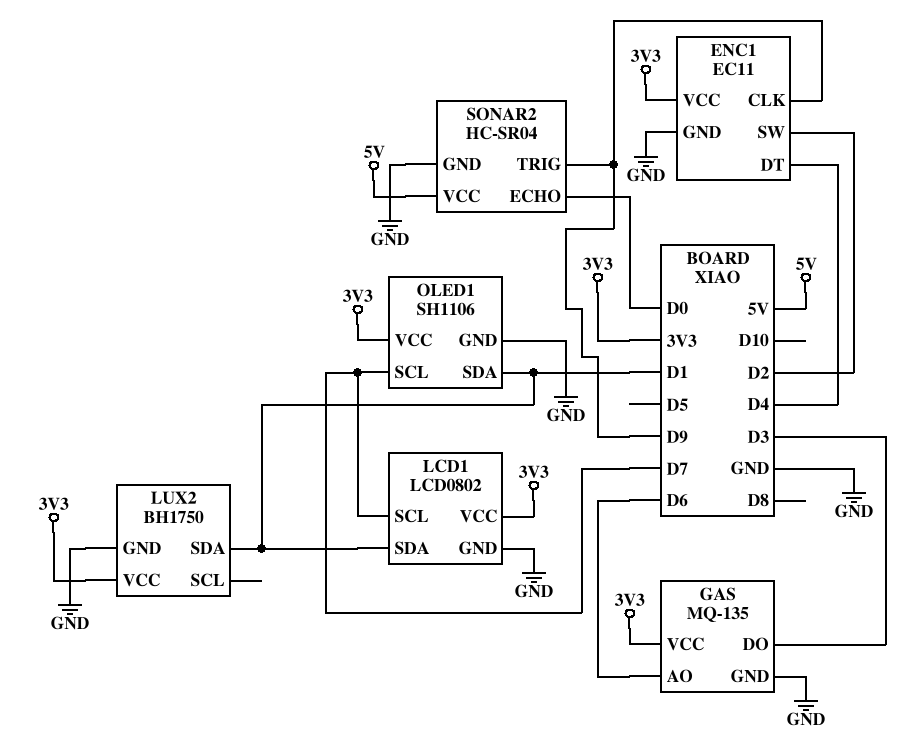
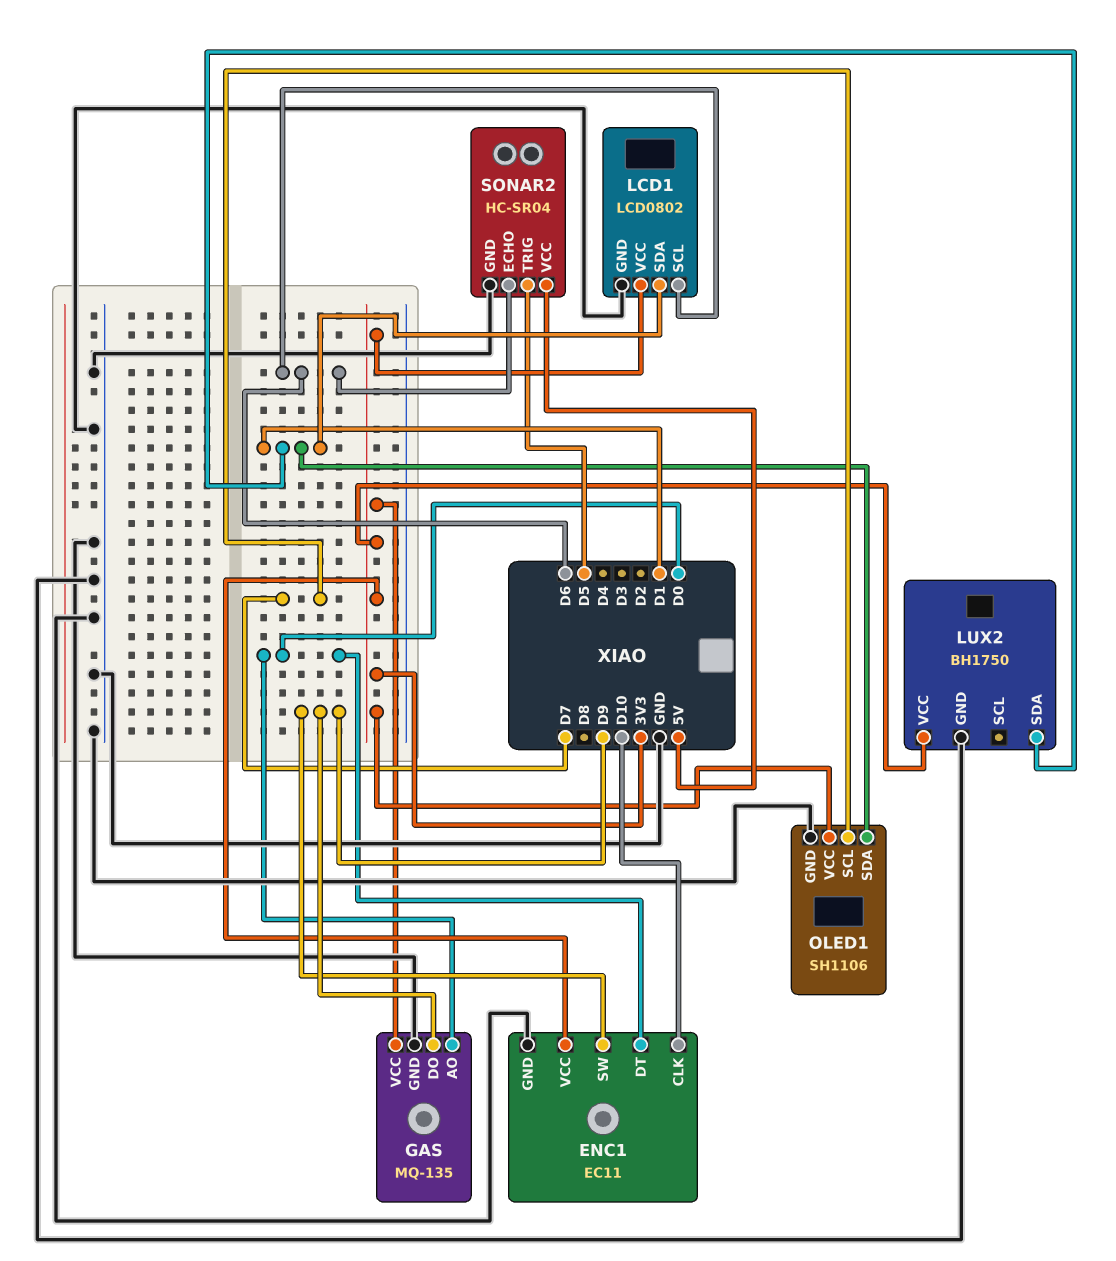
ENC1 pin CLK: D9 -> D10
ENC1 pin DT: D4 -> D0
ENC1 pin SW: D2 -> D9
GAS pin AO: D6 -> D0
GAS pin DO: D3 -> D9
LCD1 pin SCL: D7 -> D6
SONAR2 pin ECHO: D0 -> D6
SONAR2 pin TRIG: D9 -> D5

